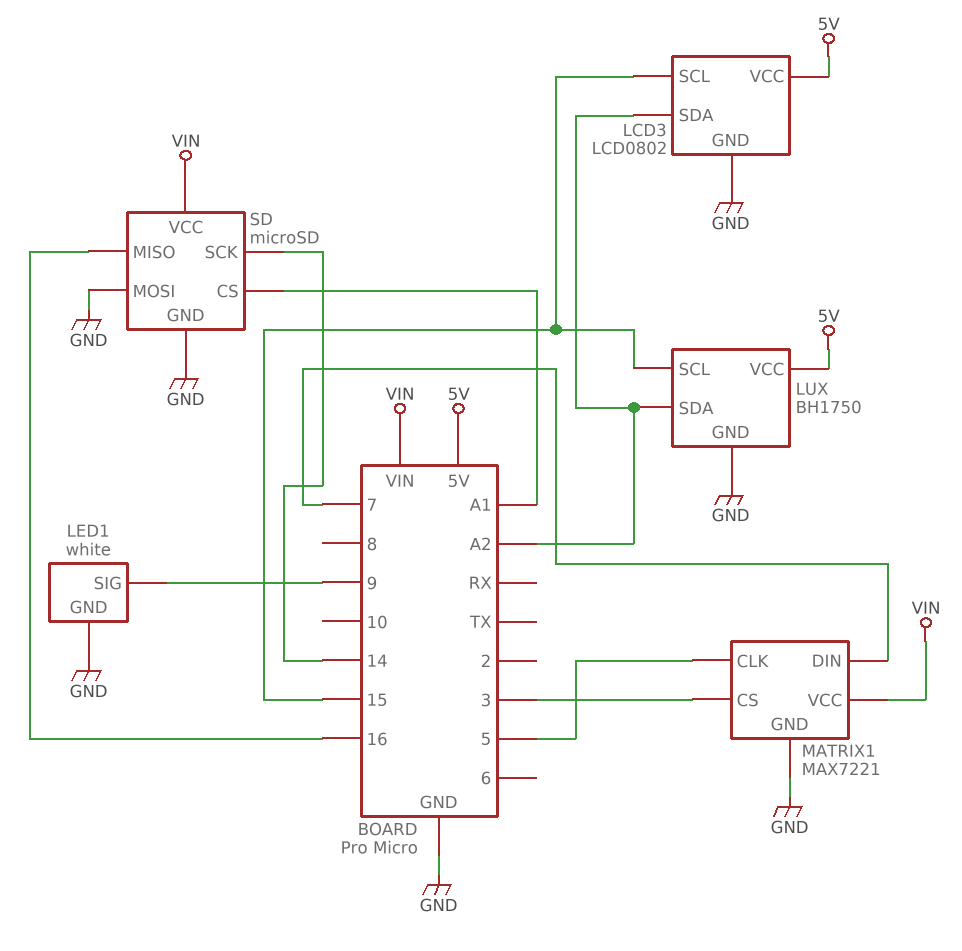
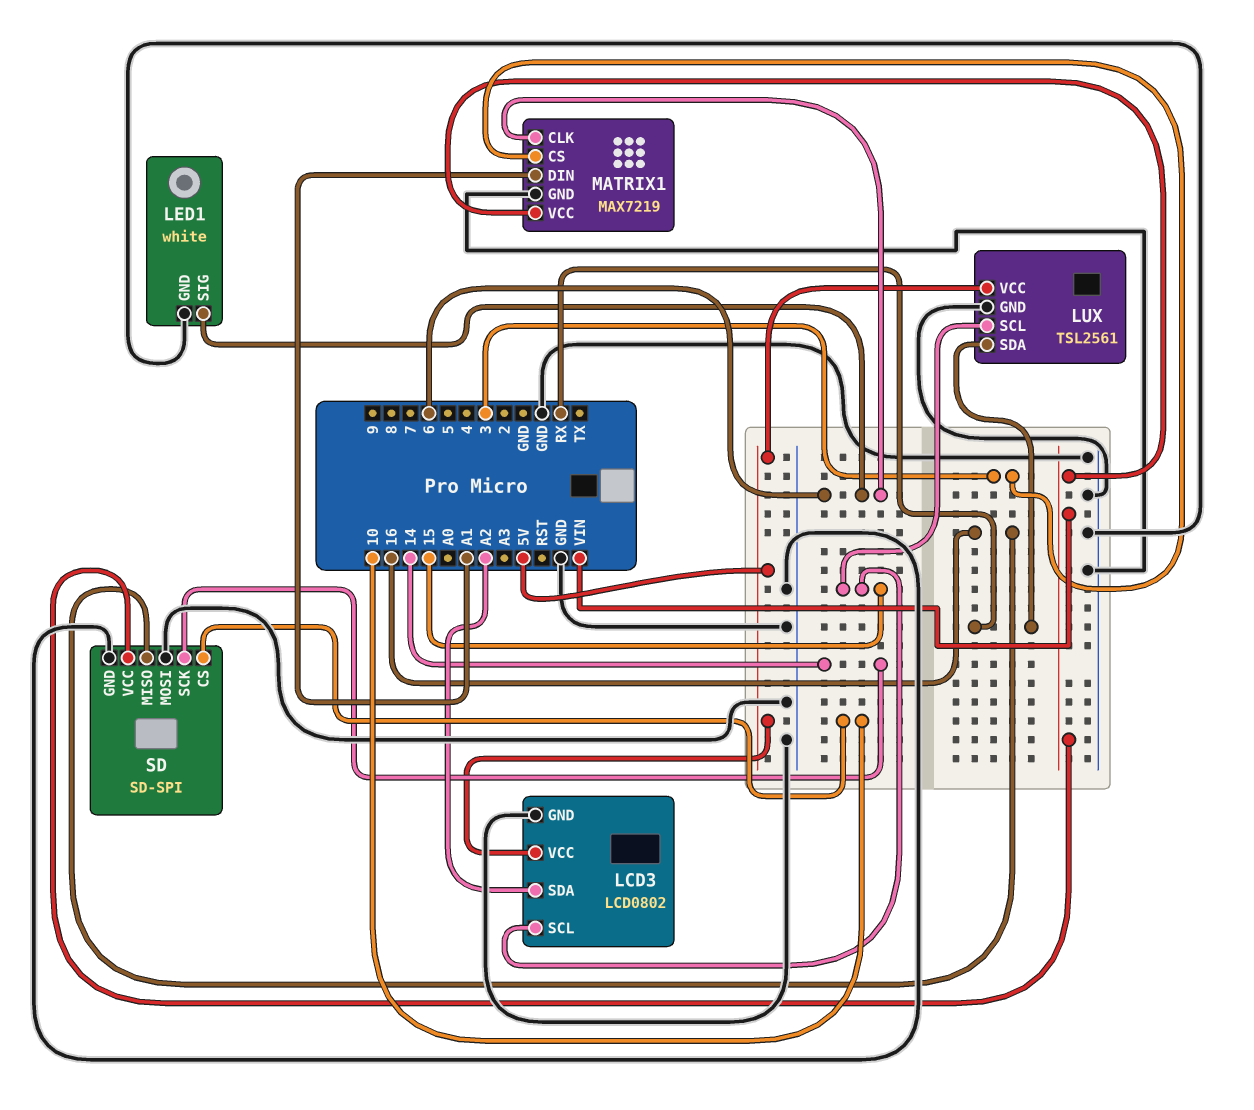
LED1 pin SIG: 9 -> 6
LUX: BH1750 -> TSL2561
LUX pin SDA: A2 -> RX
MATRIX1: MAX7221 -> MAX7219
MATRIX1 pin CLK: 5 -> 6
MATRIX1 pin DIN: 7 -> A1
SD: microSD -> SD-SPI
SD pin CS: A1 -> 10

